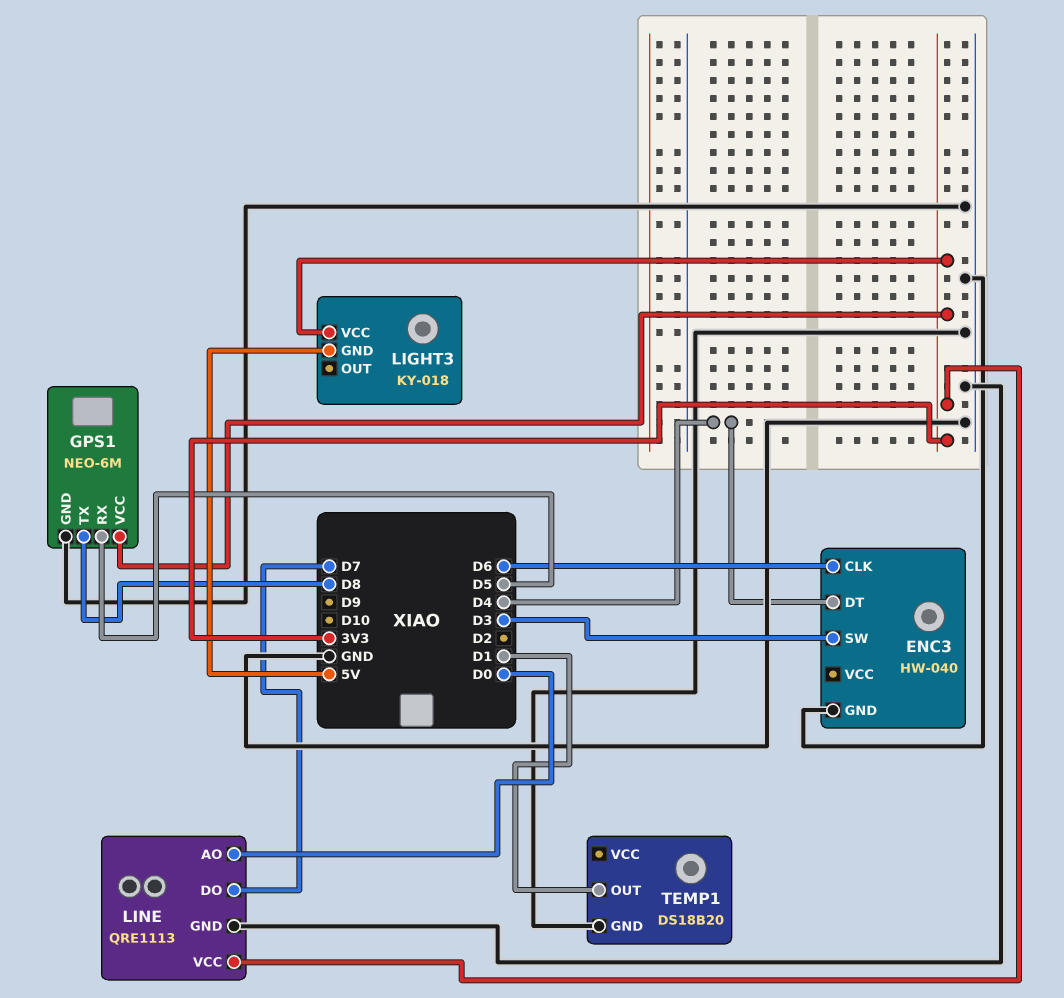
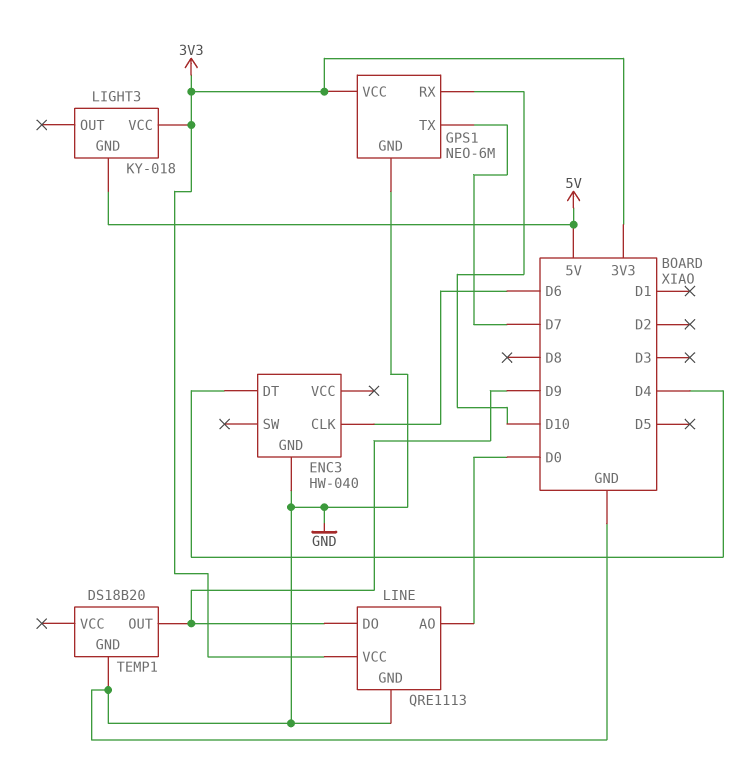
ENC3 pin SW: D3 -> none
GPS1 pin RX: D5 -> D10
GPS1 pin TX: D8 -> D7
LINE pin DO: D7 -> D9
TEMP1 pin OUT: D1 -> D9

